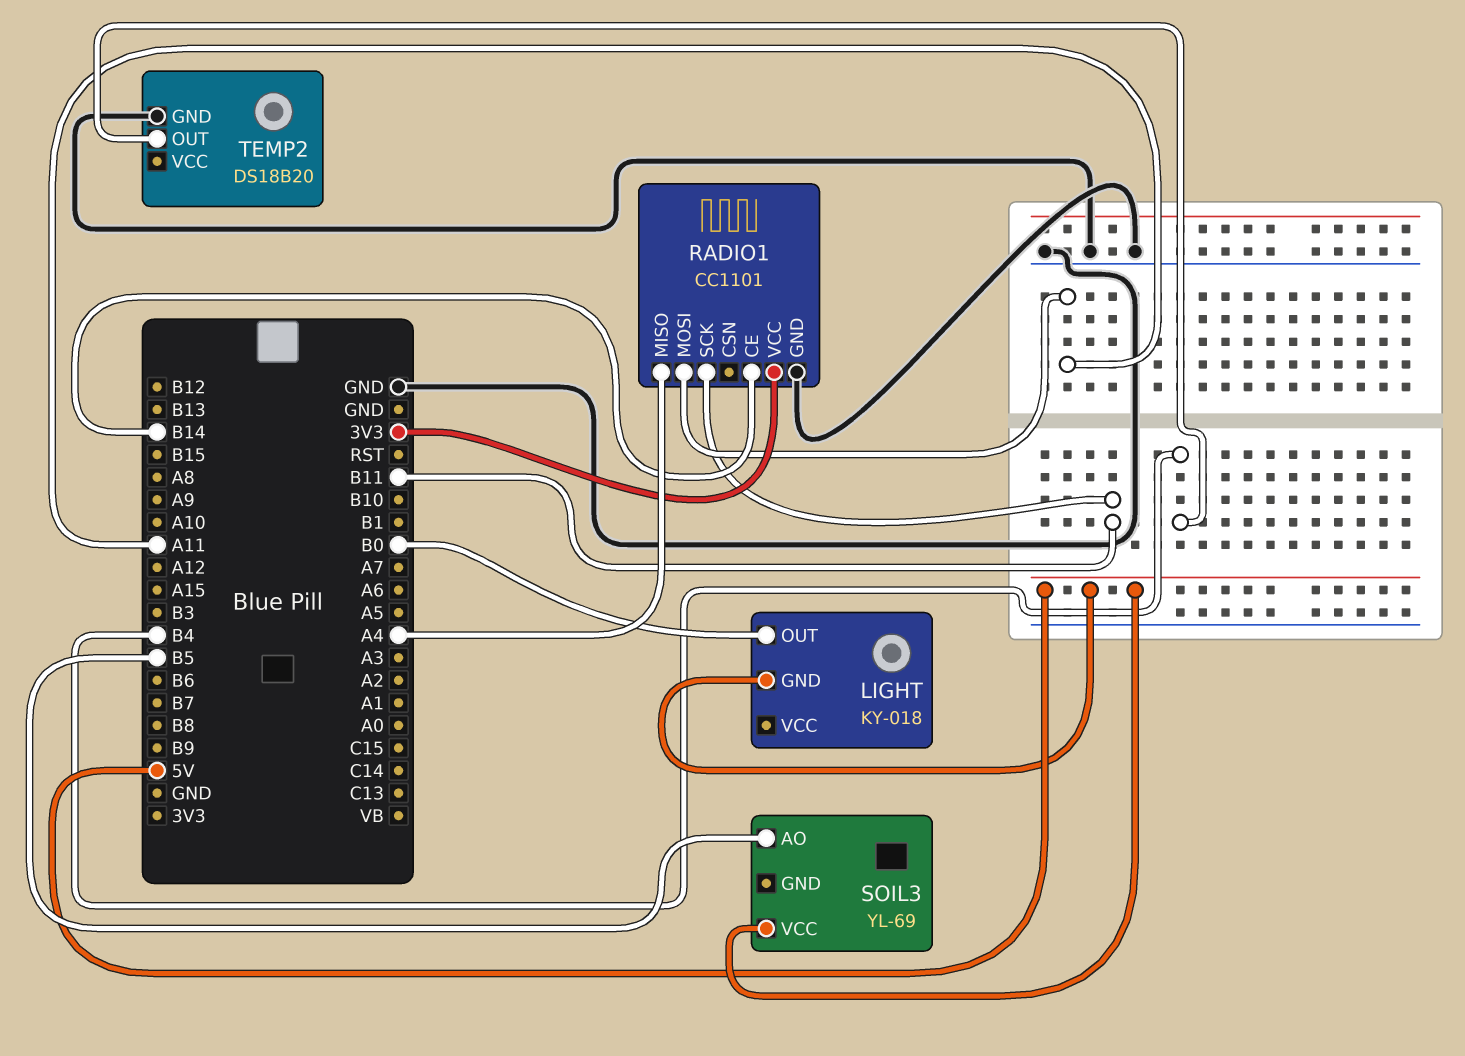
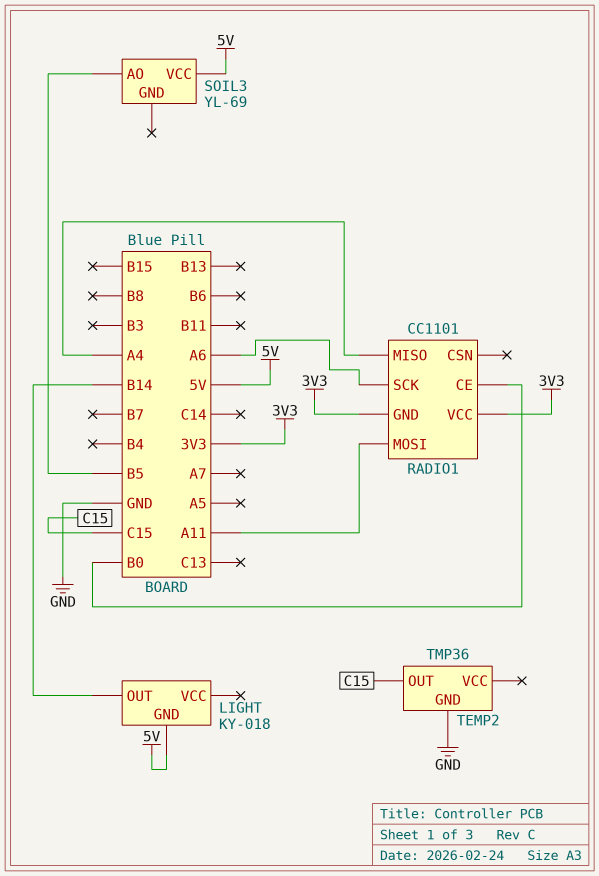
LIGHT pin OUT: B0 -> B14
RADIO1 pin CE: B14 -> B0
RADIO1 pin GND: GND -> 3V3
RADIO1 pin SCK: B11 -> A6
TEMP2: DS18B20 -> TMP36
TEMP2 pin OUT: B4 -> C15

